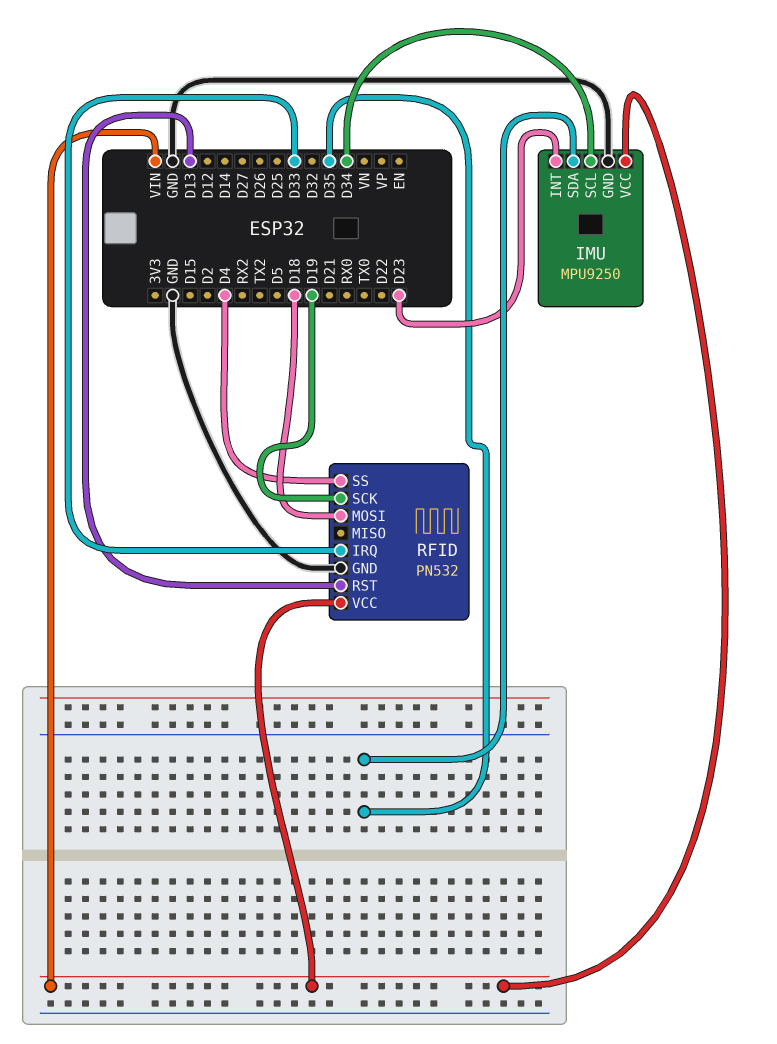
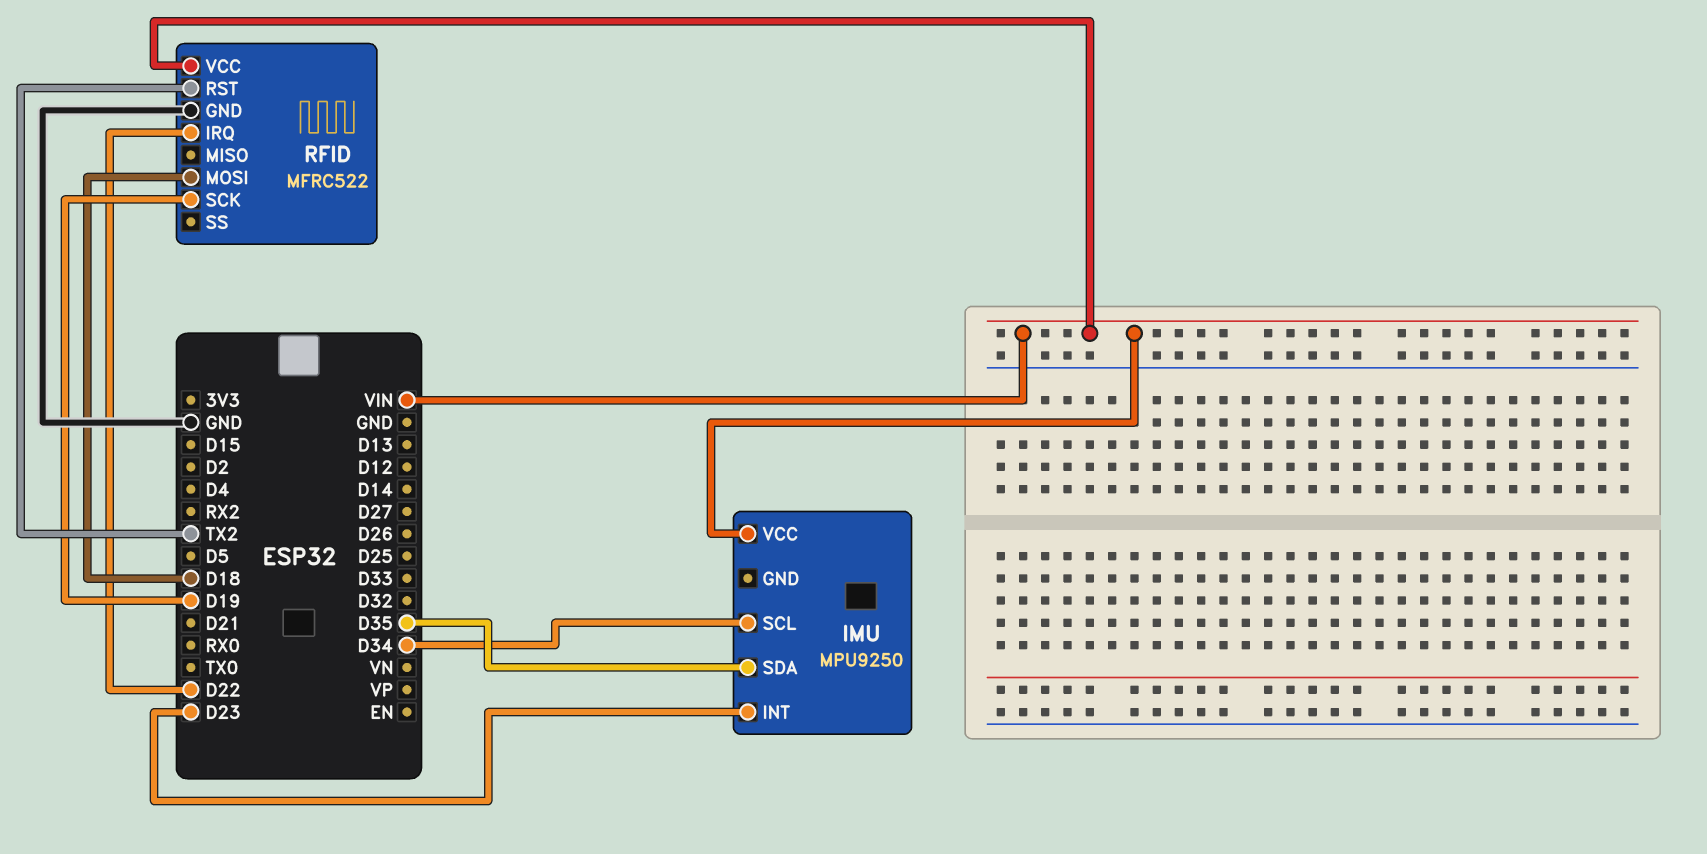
IMU pin GND: GND -> none
RFID: PN532 -> MFRC522
RFID pin IRQ: D33 -> D22
RFID pin RST: D13 -> TX2
RFID pin SS: D4 -> none

